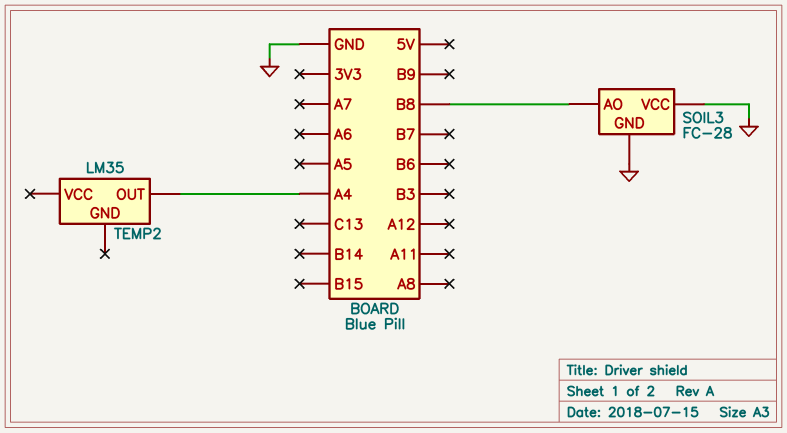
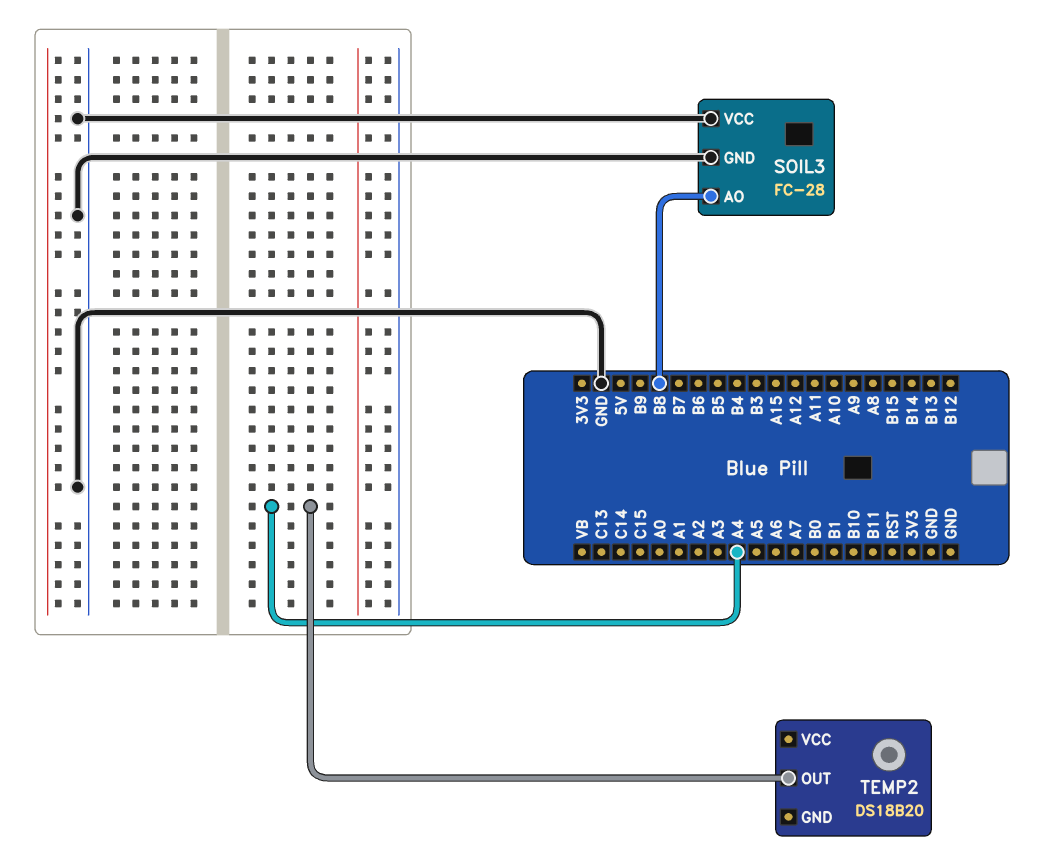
TEMP2: LM35 -> DS18B20

